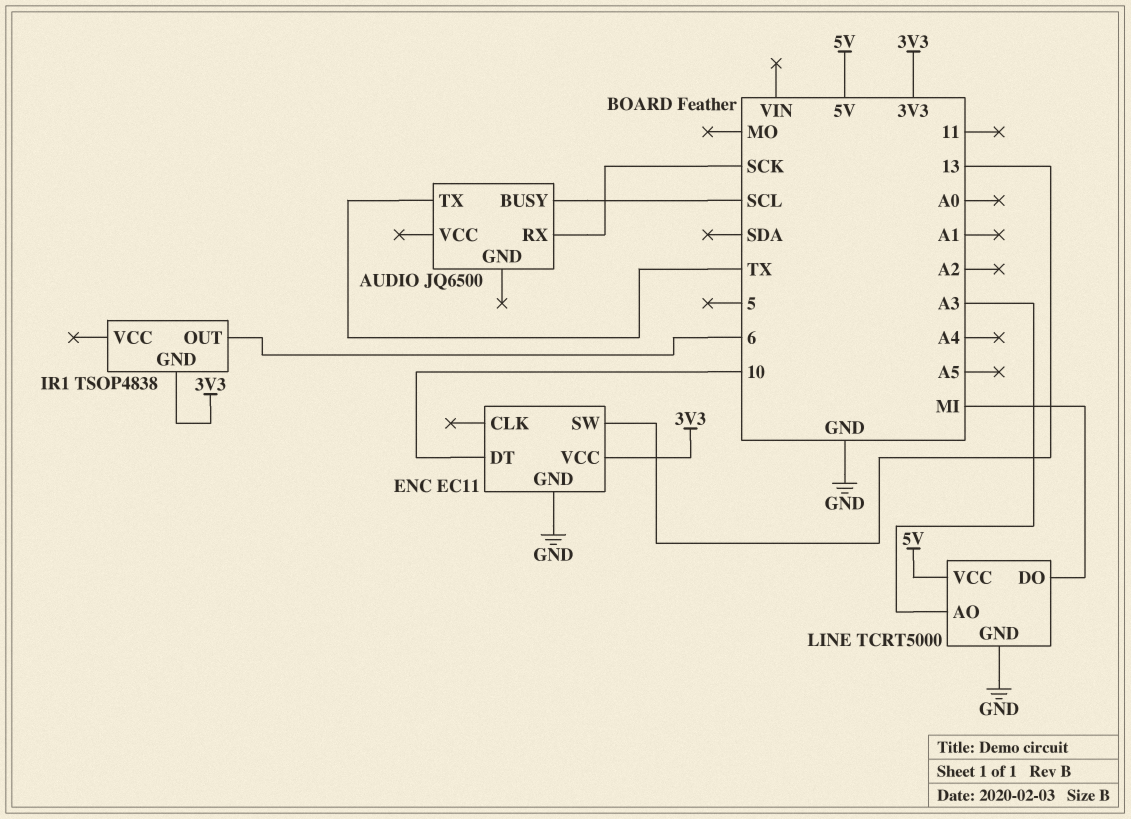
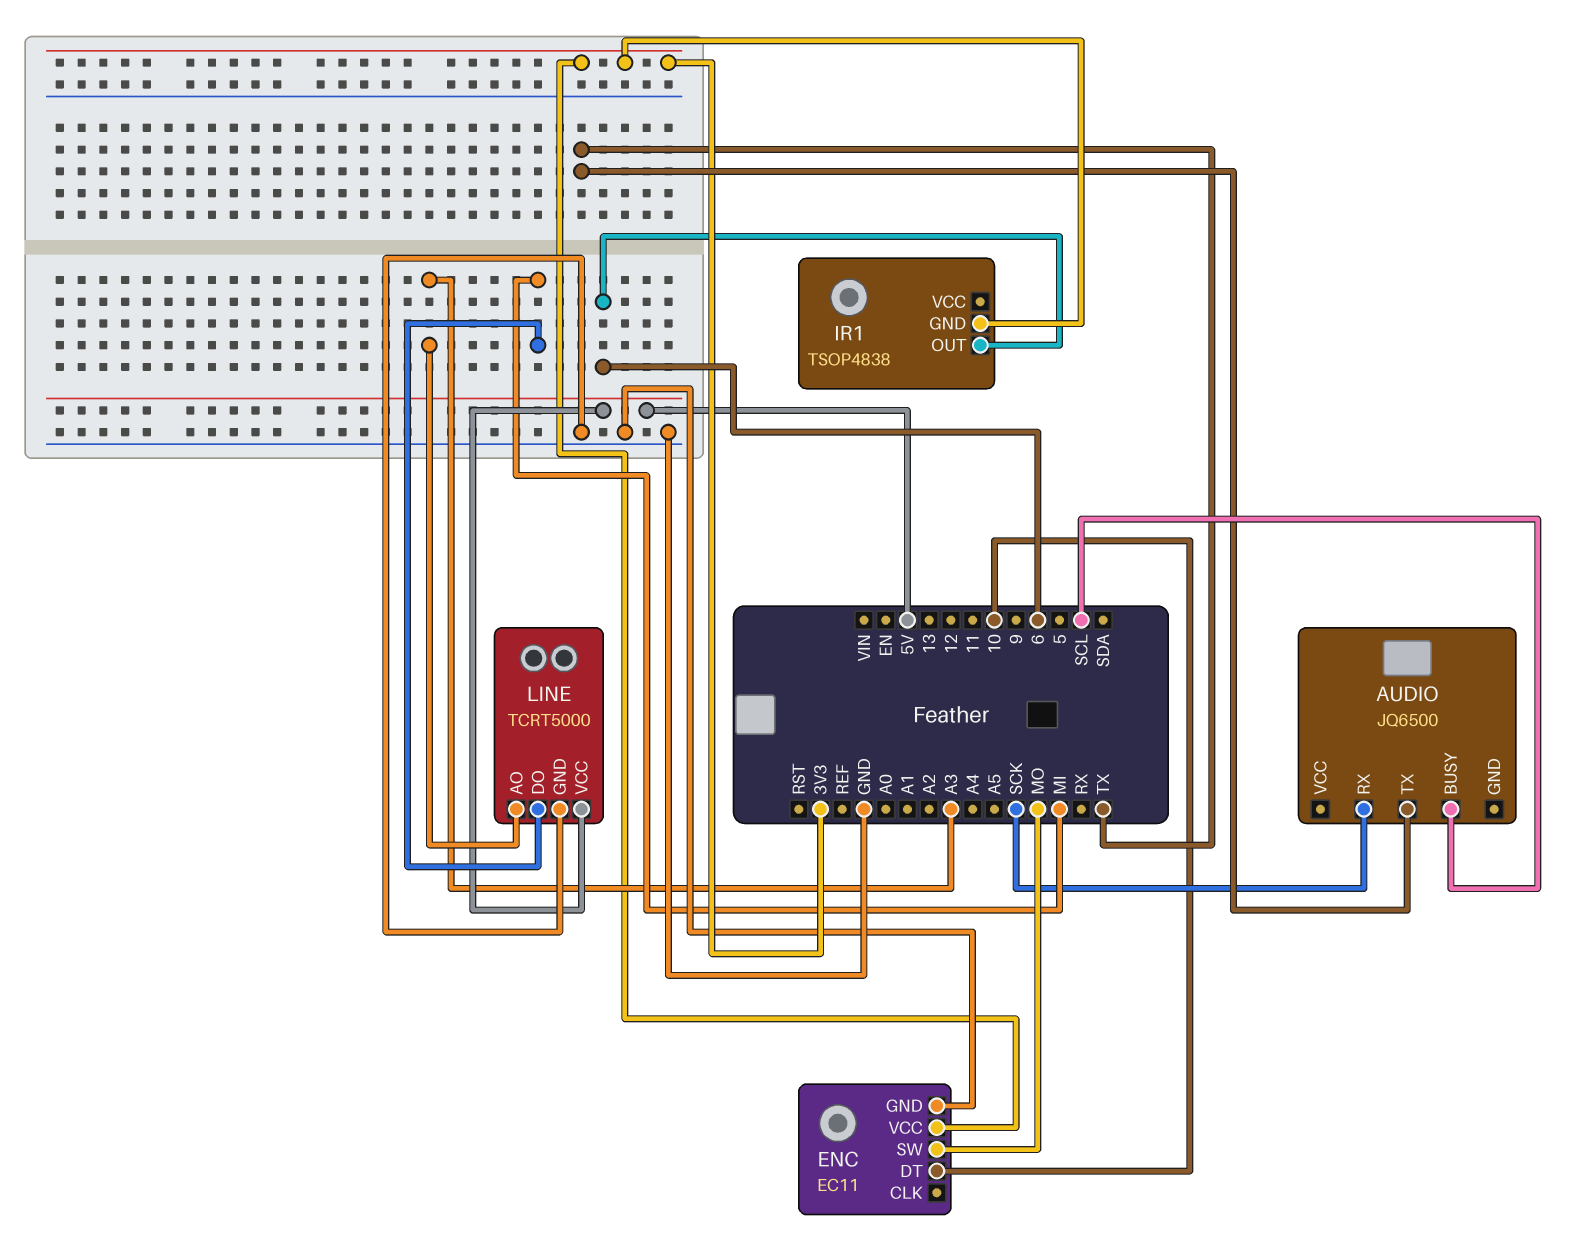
ENC pin SW: 13 -> MO

